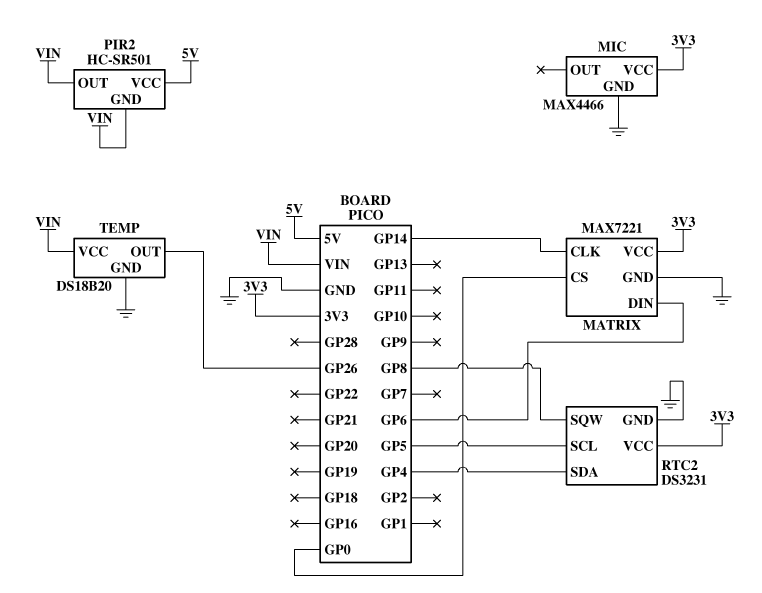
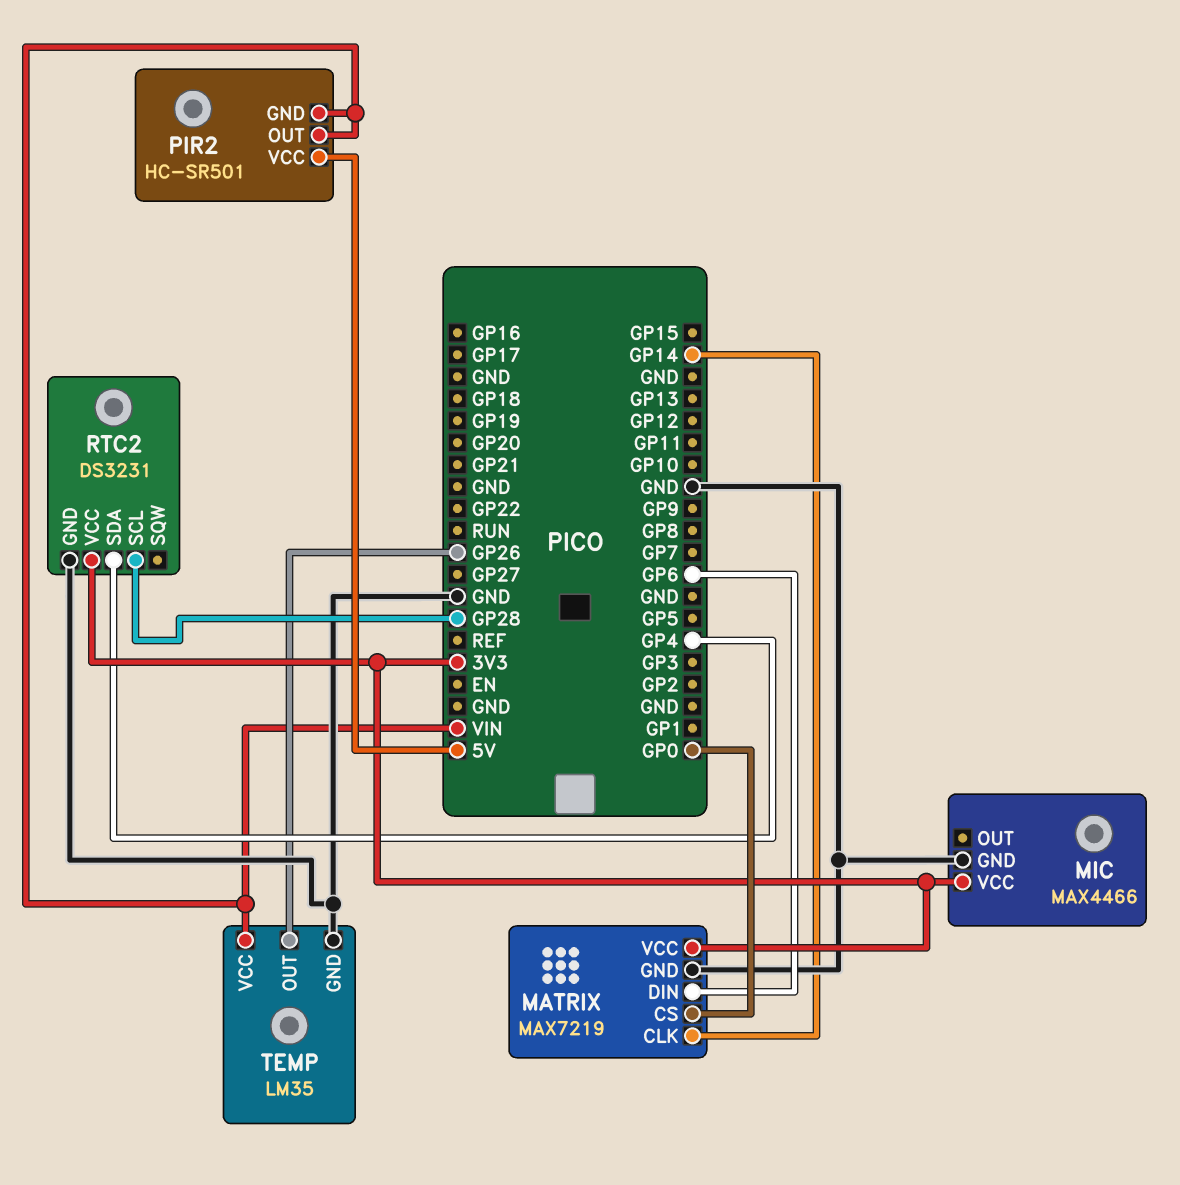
MATRIX: MAX7221 -> MAX7219
RTC2 pin SCL: GP5 -> GP28
RTC2 pin SQW: GP8 -> none
TEMP: DS18B20 -> LM35

